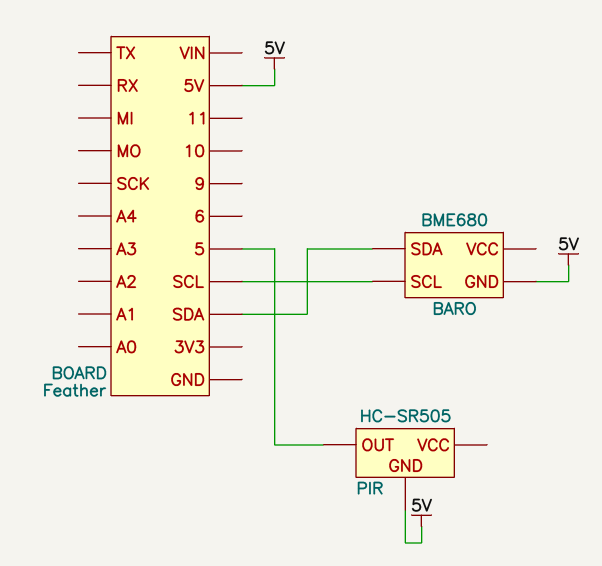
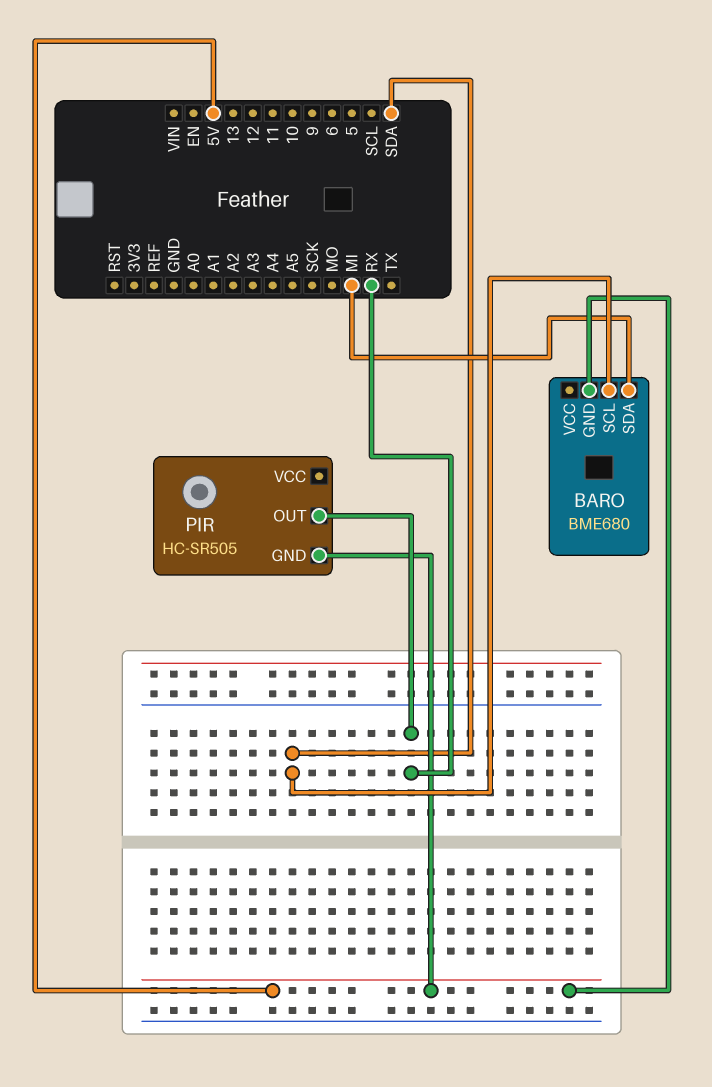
BARO pin SCL: SCL -> SDA
BARO pin SDA: SDA -> MI
PIR pin OUT: 5 -> RX

